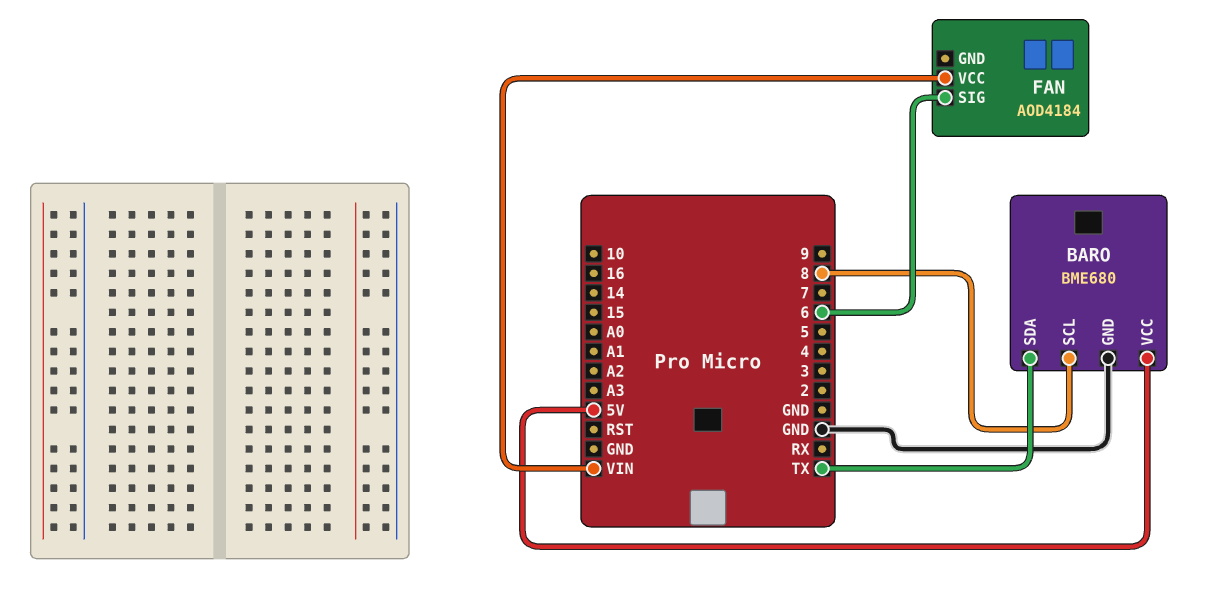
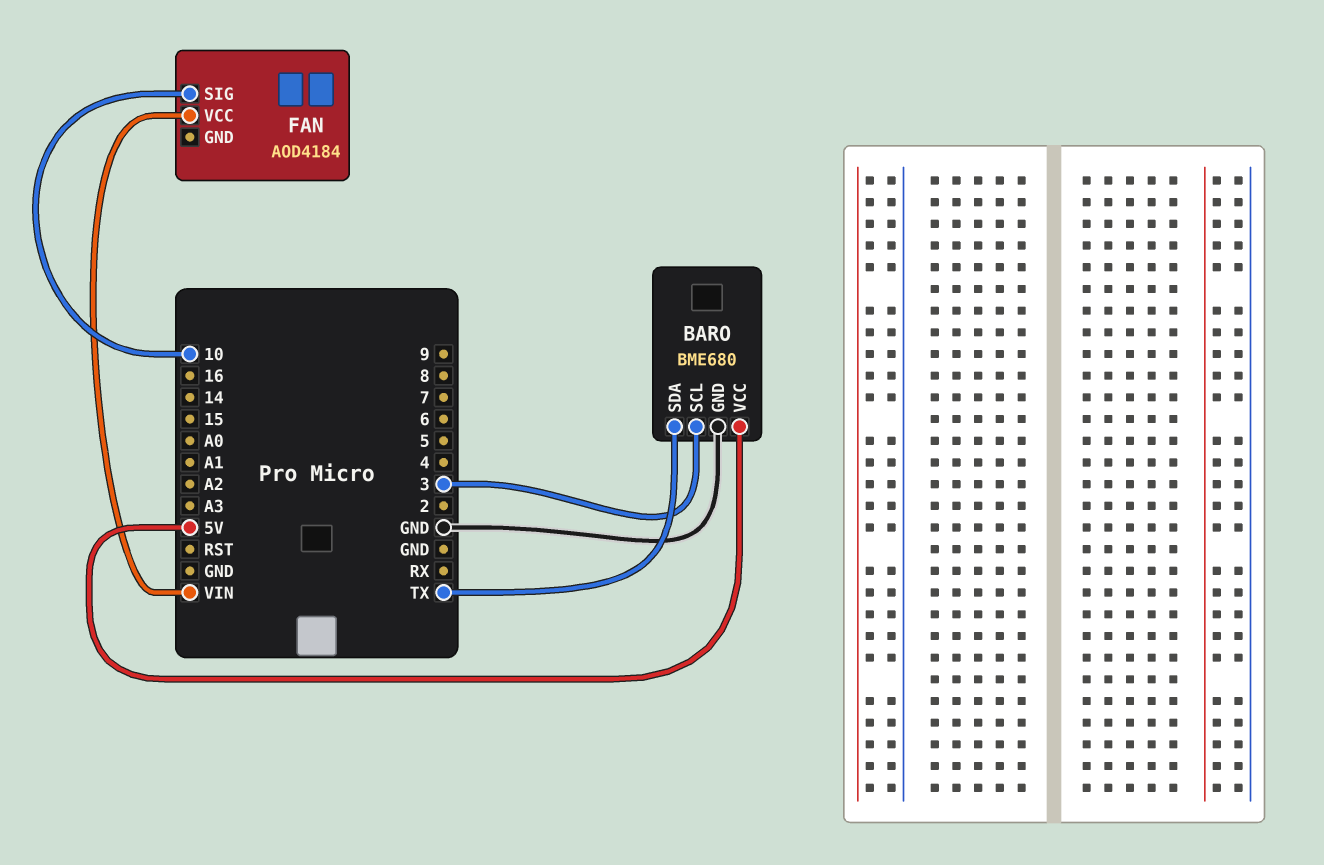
BARO pin SCL: 8 -> 3
FAN pin SIG: 6 -> 10

